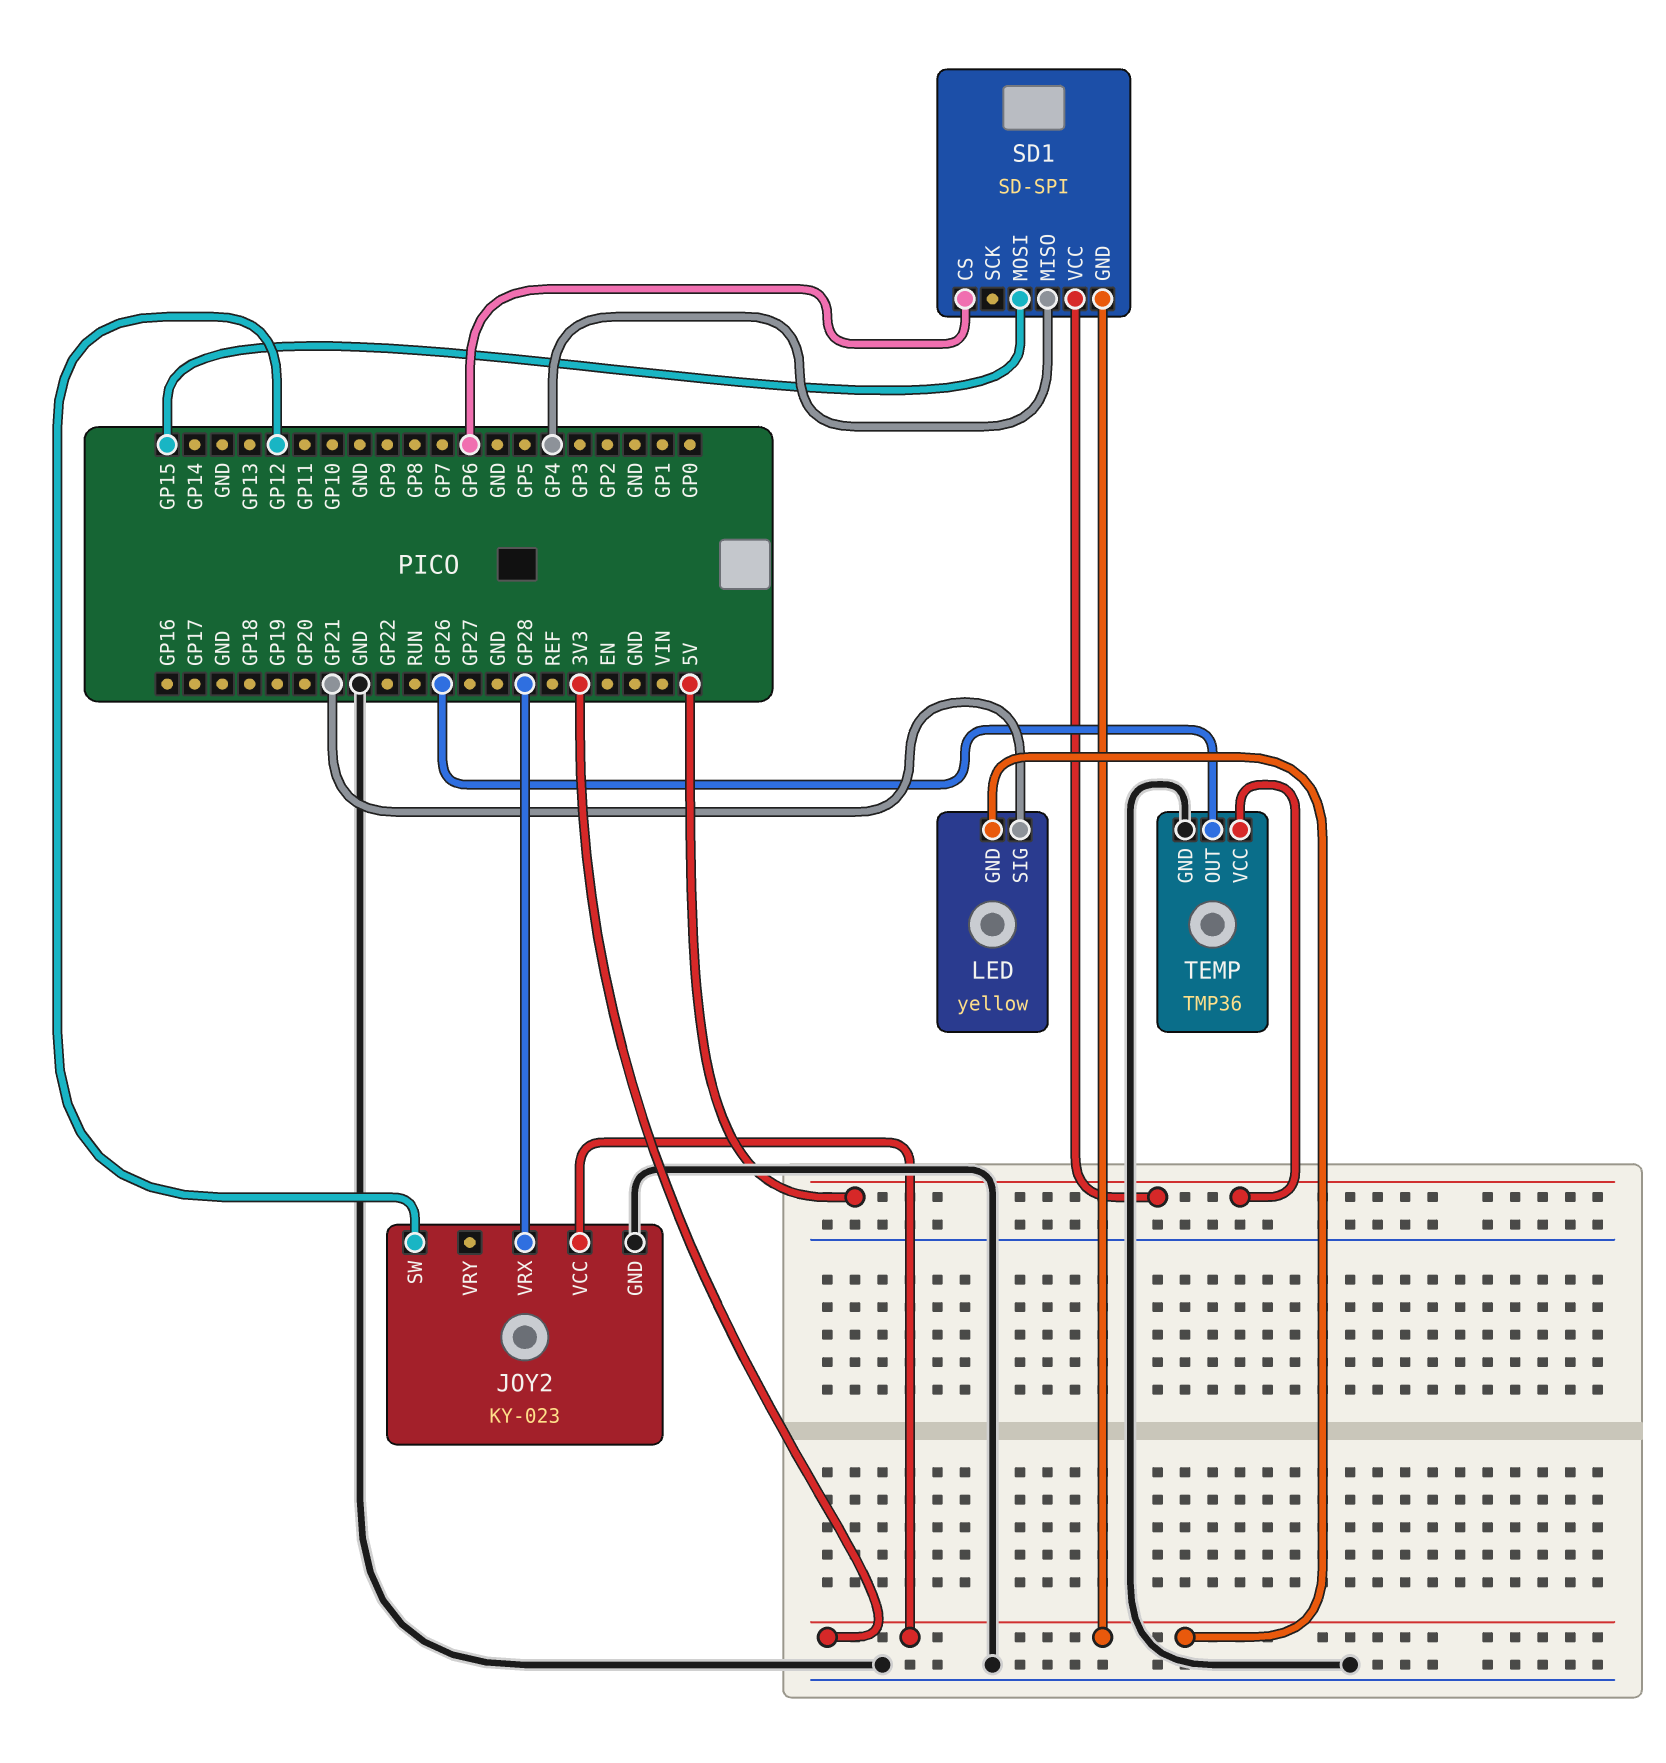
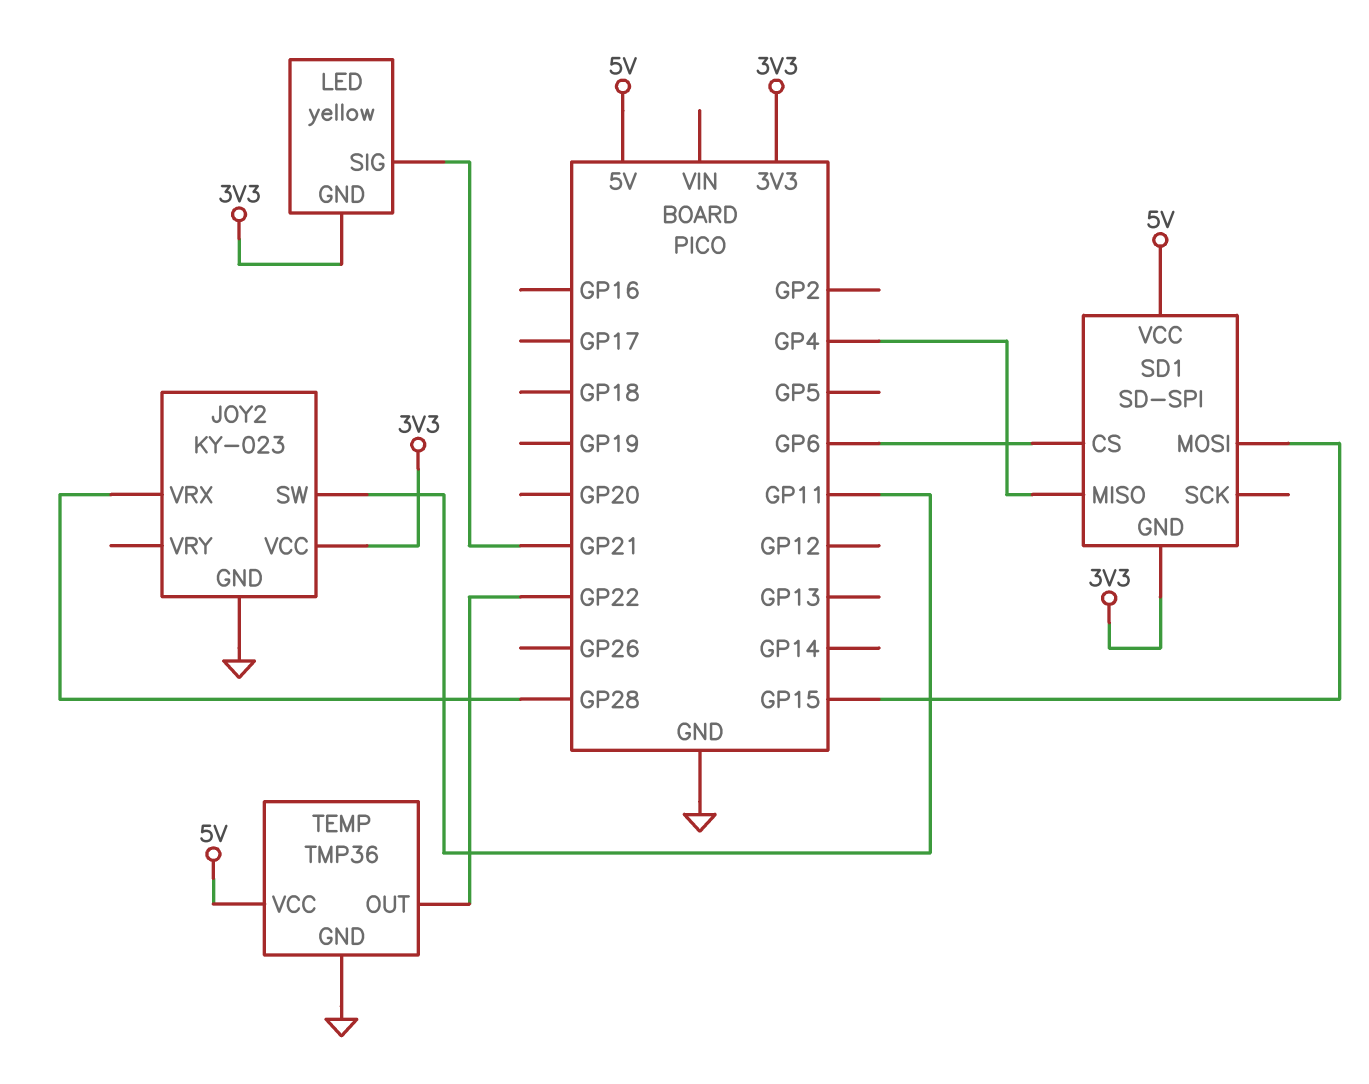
JOY2 pin SW: GP12 -> GP11
TEMP pin OUT: GP26 -> GP22

